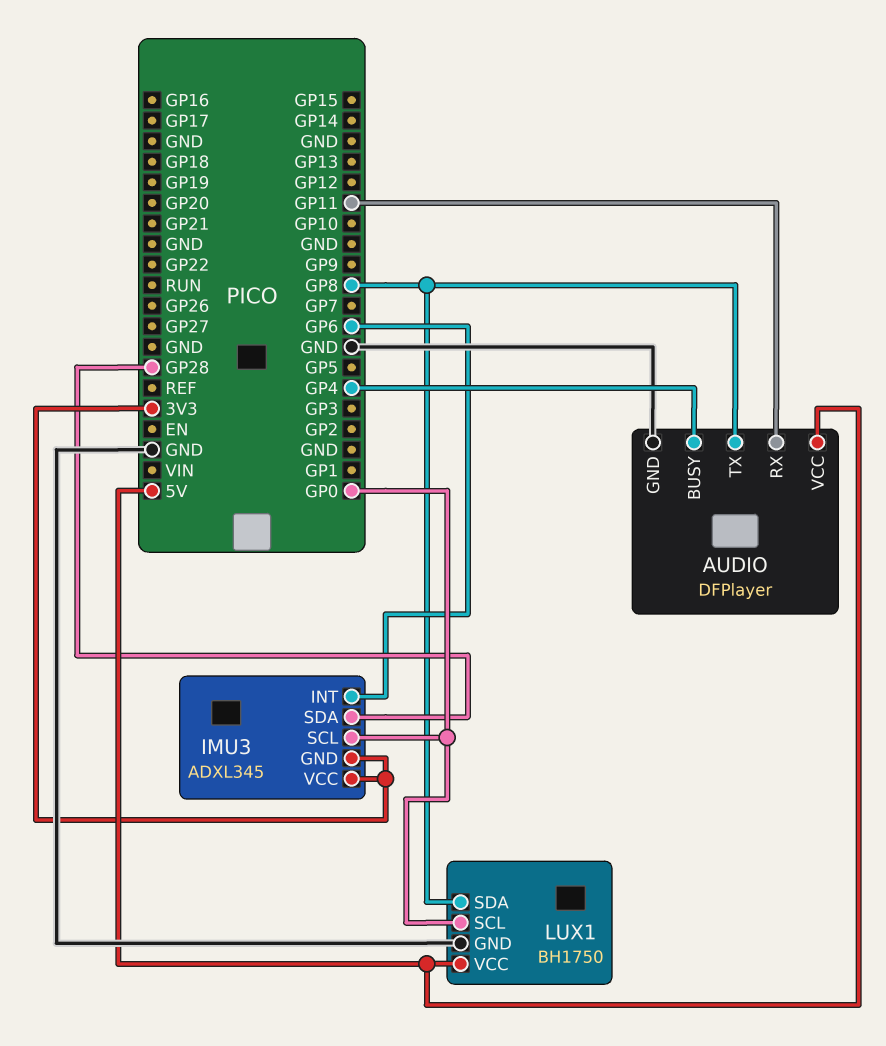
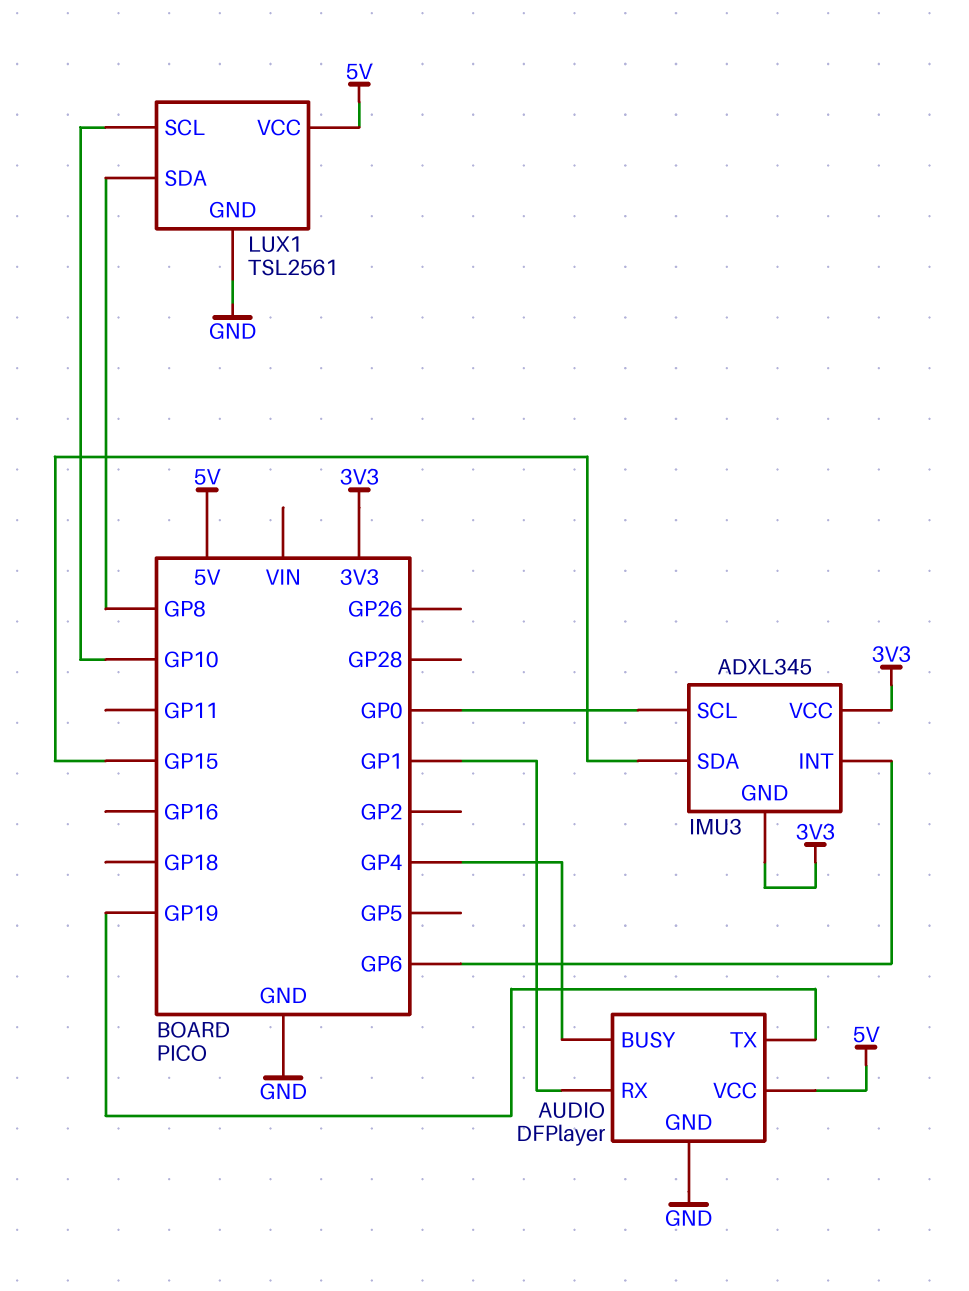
AUDIO pin RX: GP11 -> GP1
AUDIO pin TX: GP8 -> GP19
IMU3 pin SDA: GP28 -> GP15
LUX1: BH1750 -> TSL2561
LUX1 pin SCL: GP0 -> GP10

